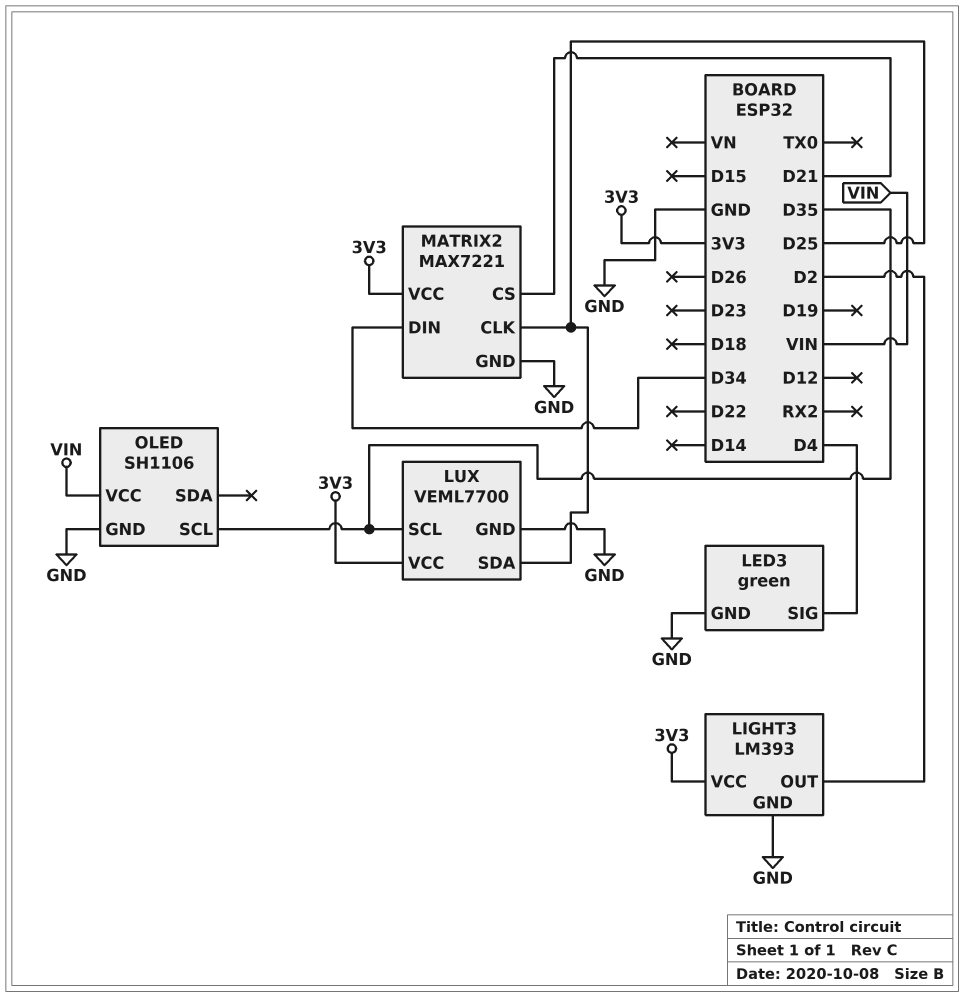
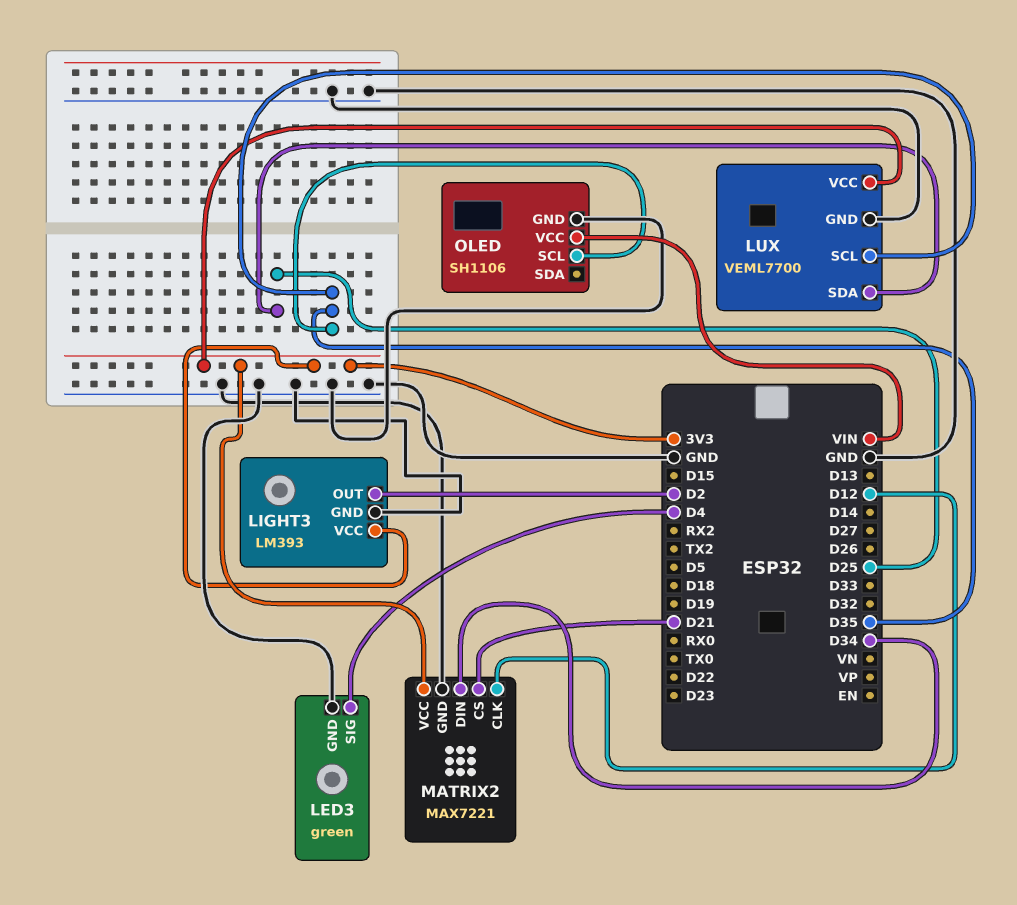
MATRIX2 pin CLK: D25 -> D12

